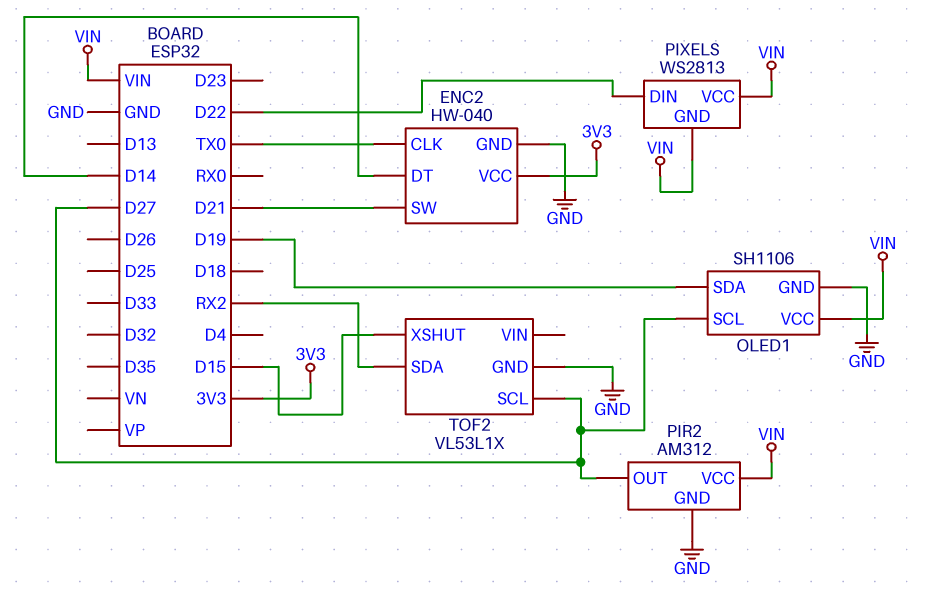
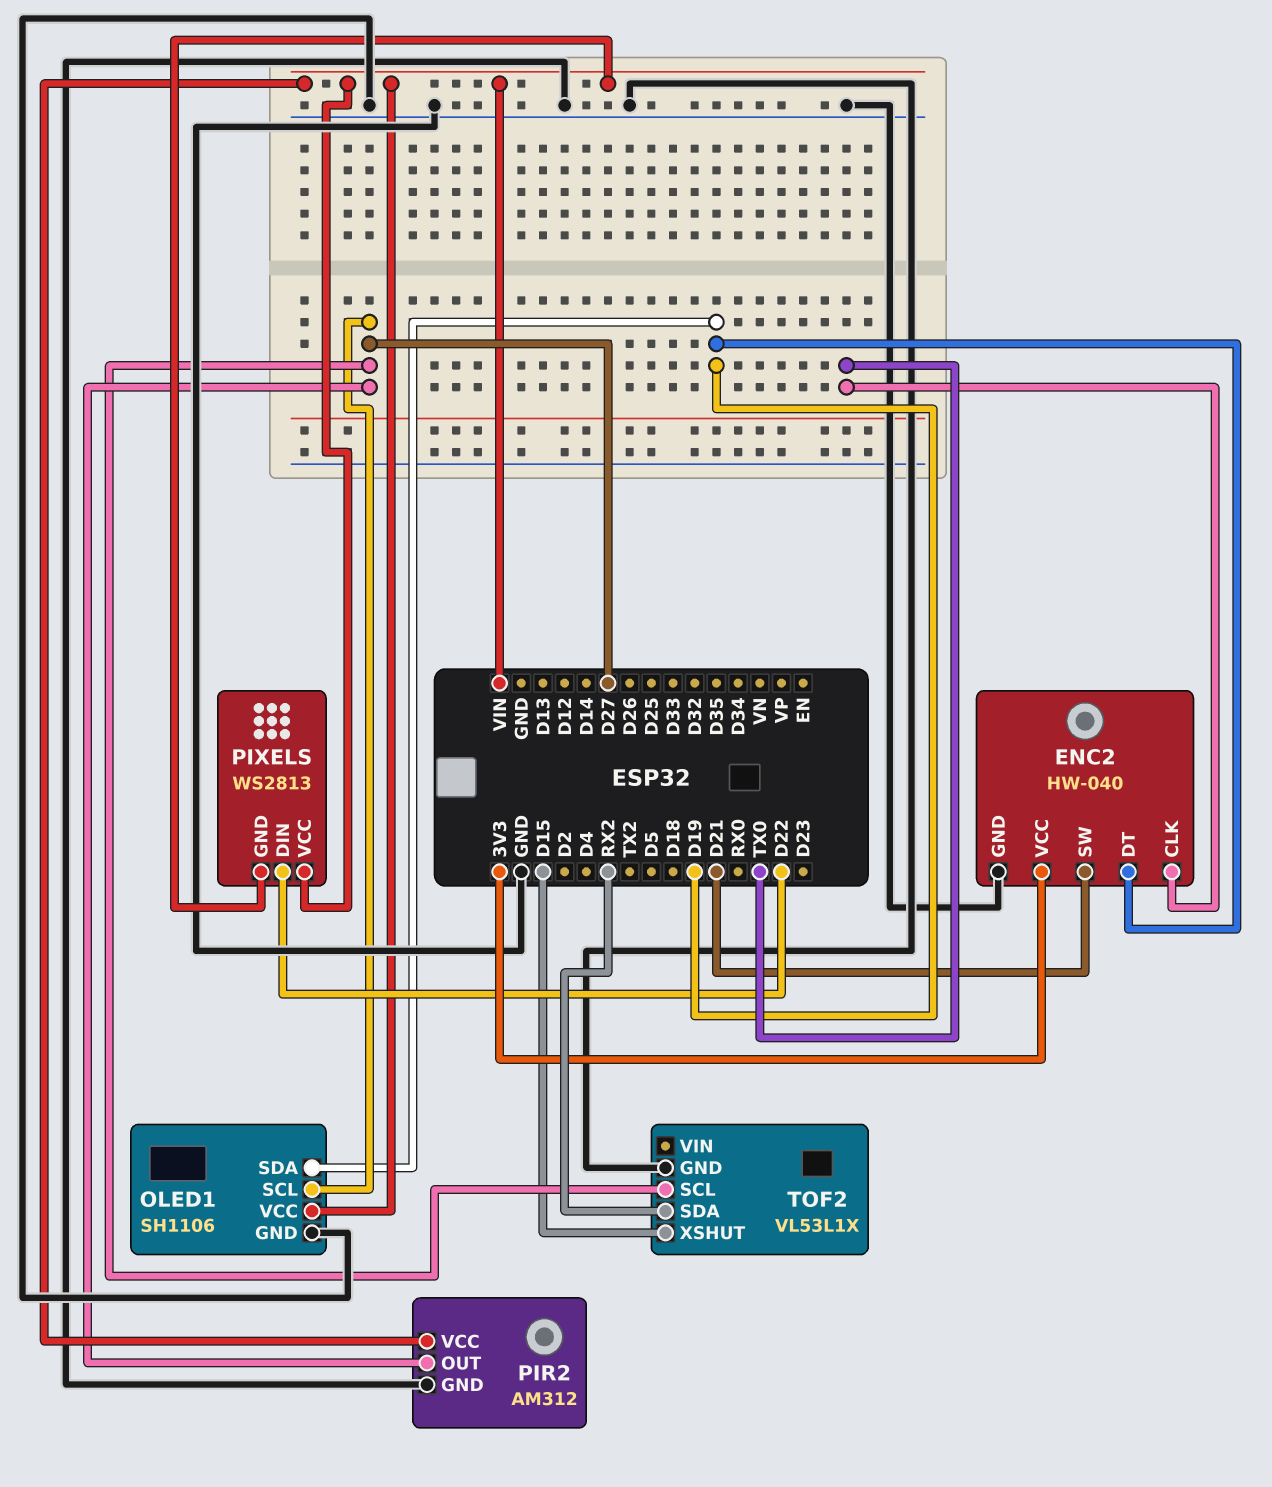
ENC2 pin DT: D14 -> D19

